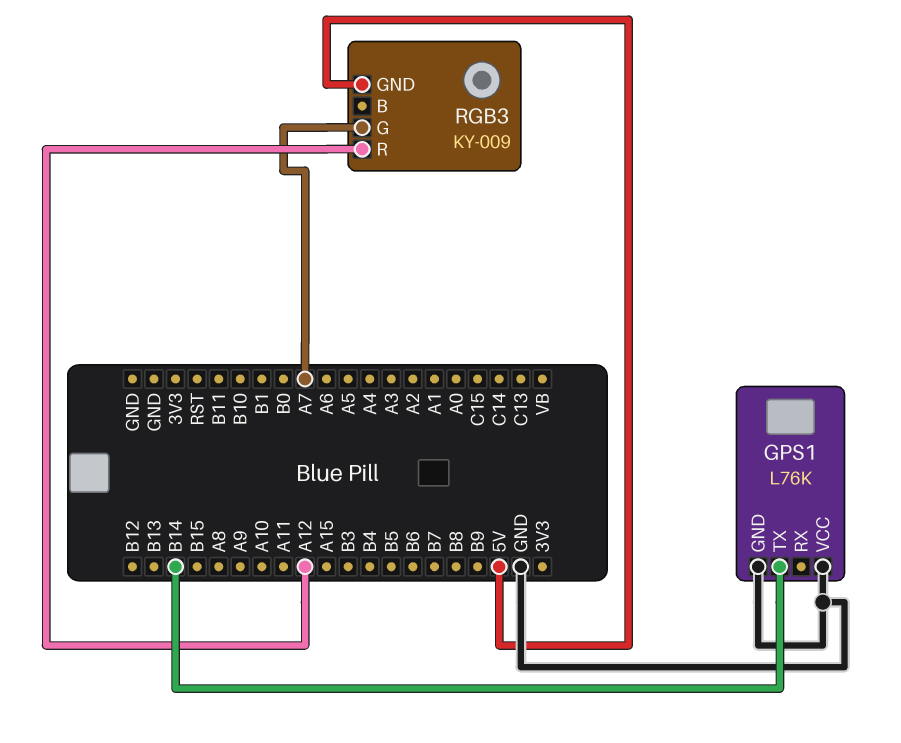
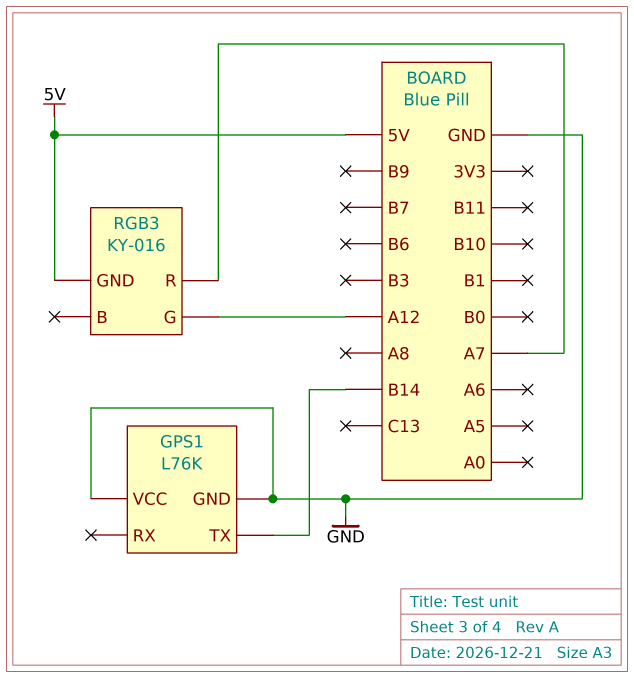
RGB3: KY-009 -> KY-016
RGB3 pin G: A7 -> A12
RGB3 pin R: A12 -> A7

